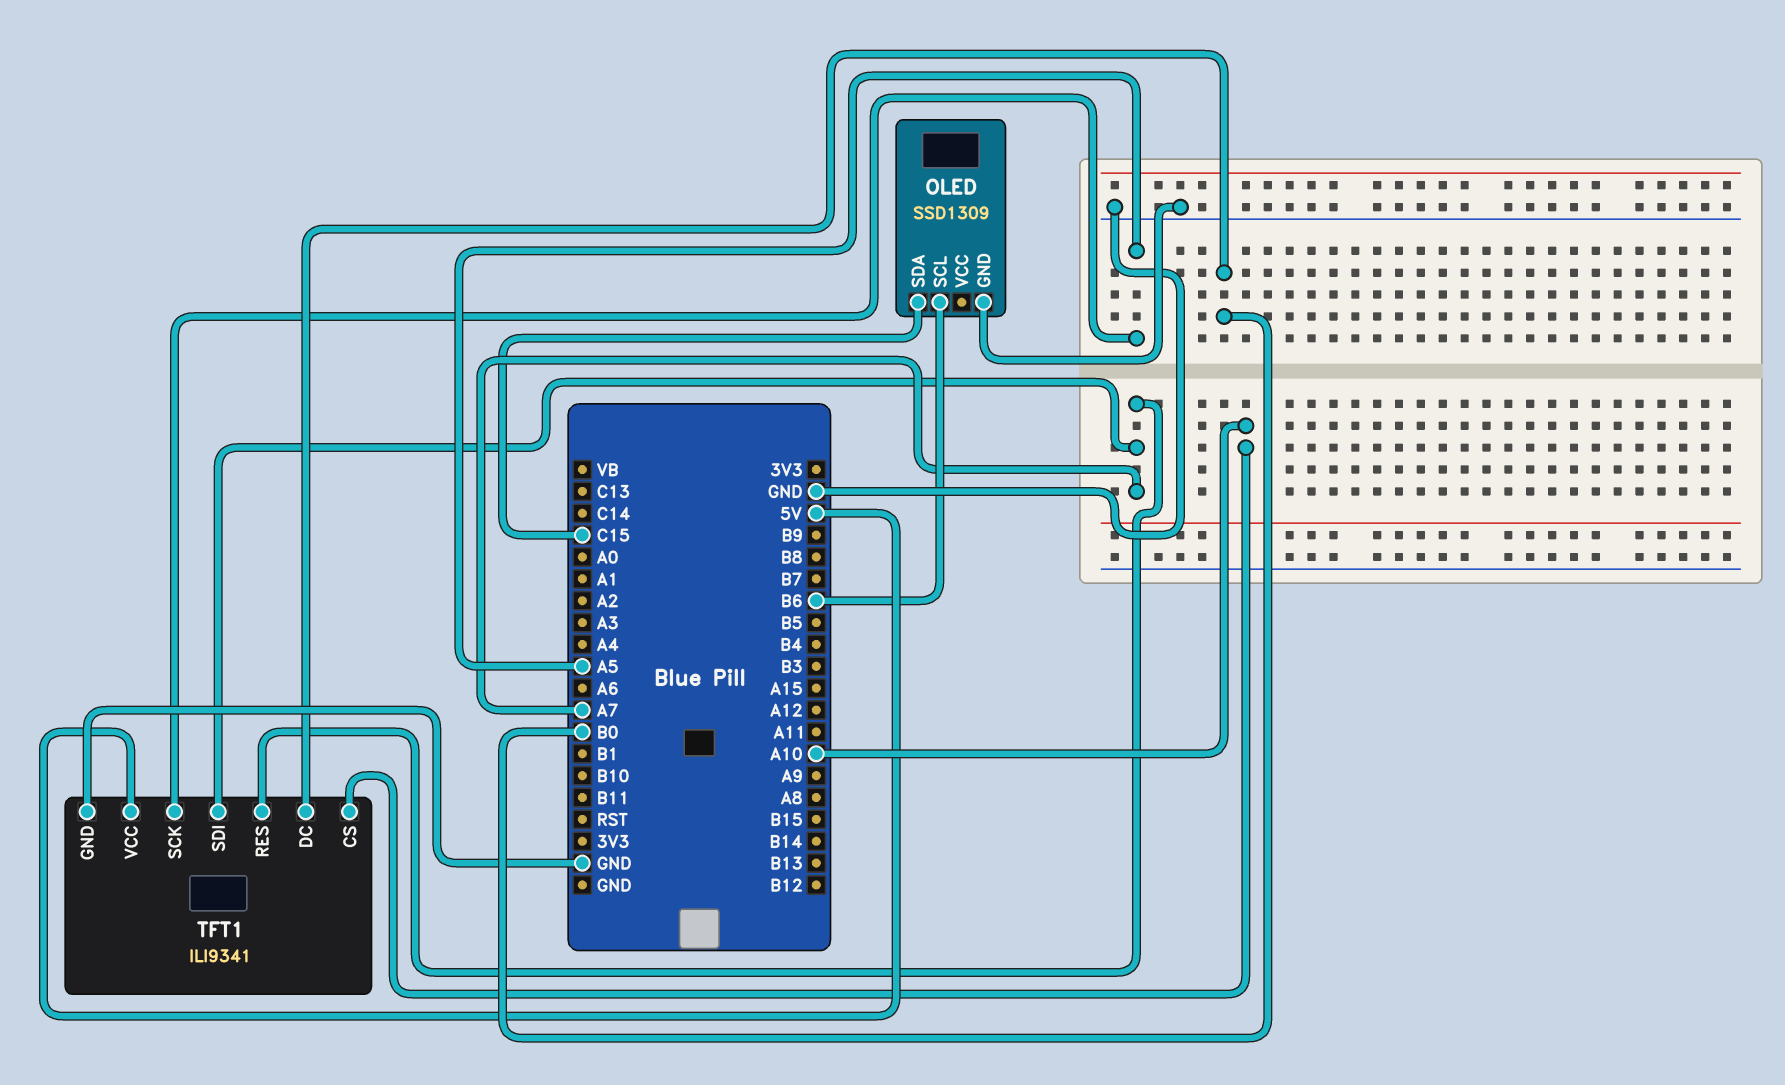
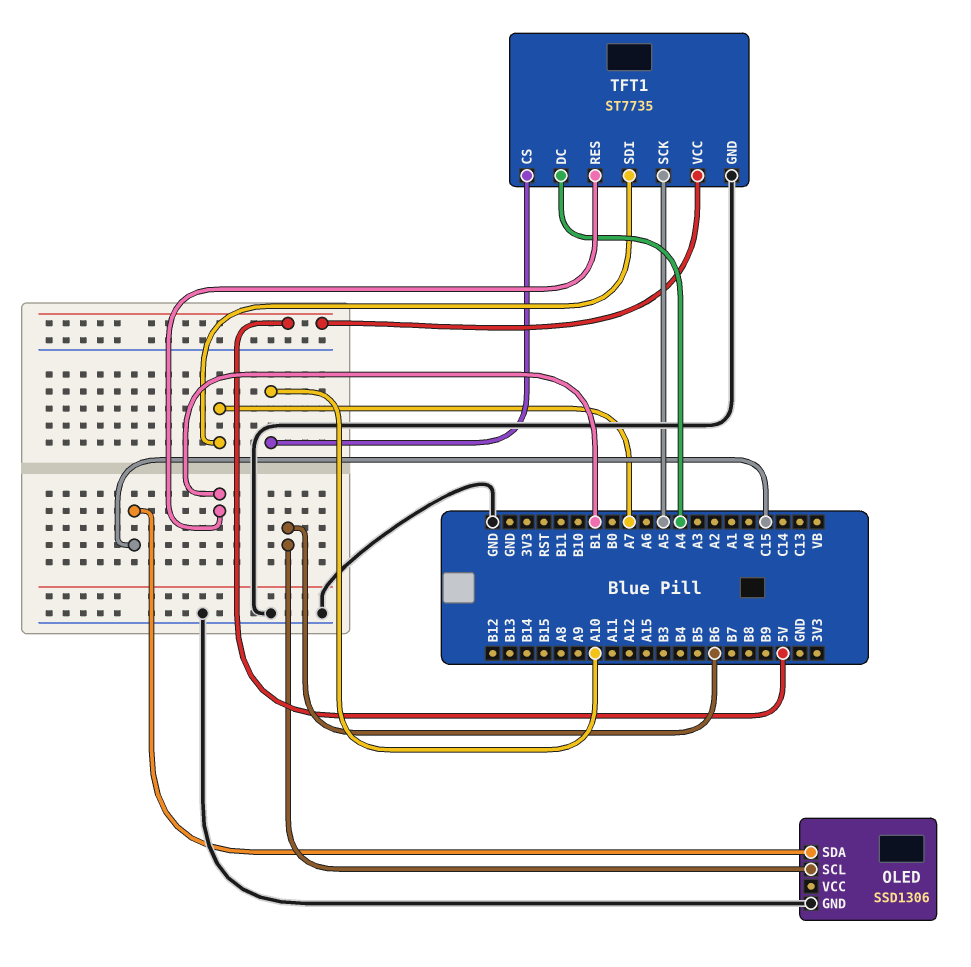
OLED: SSD1309 -> SSD1306
TFT1: ILI9341 -> ST7735
TFT1 pin DC: B0 -> A4
TFT1 pin RES: A7 -> B1

